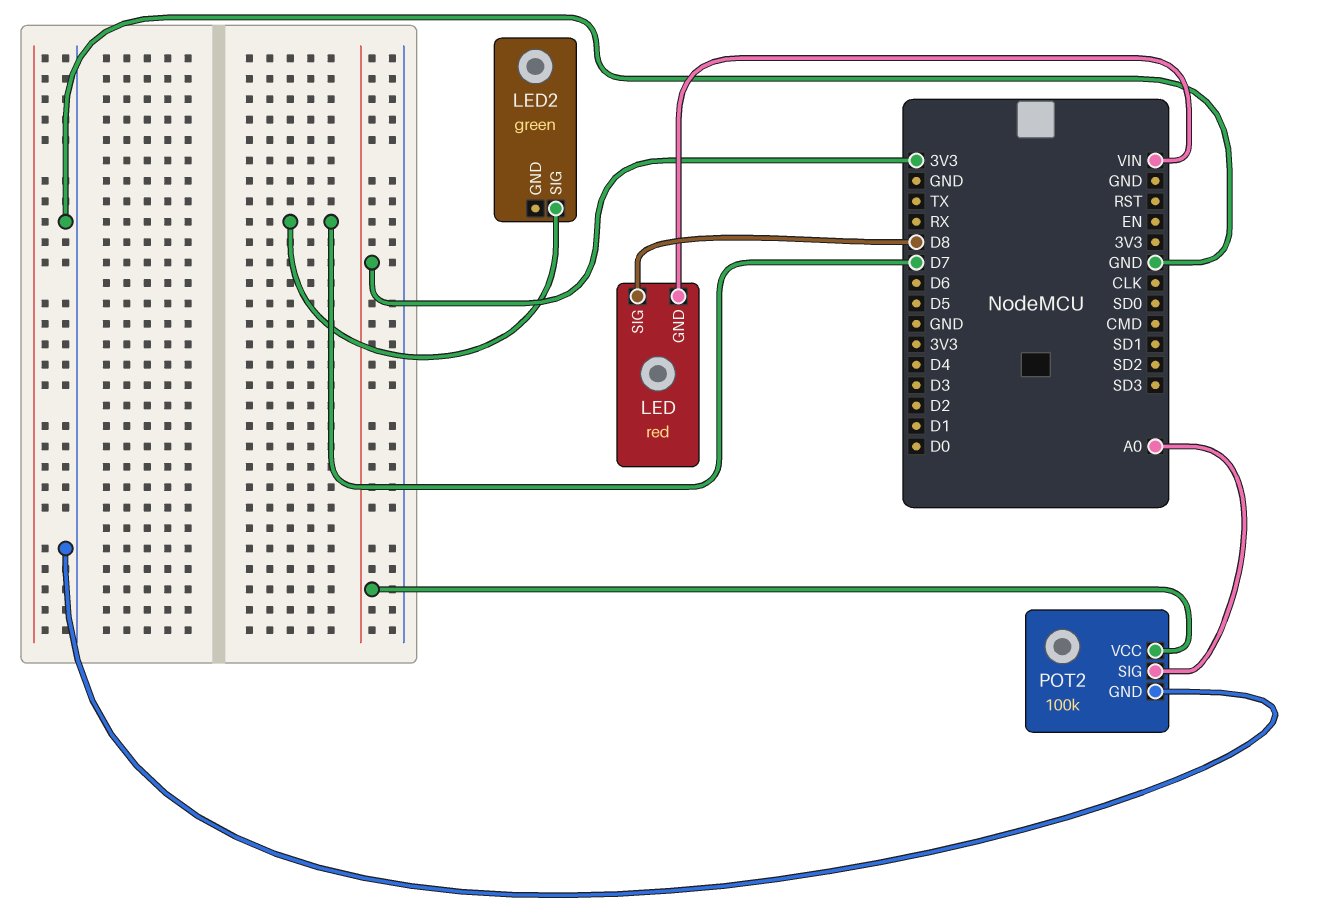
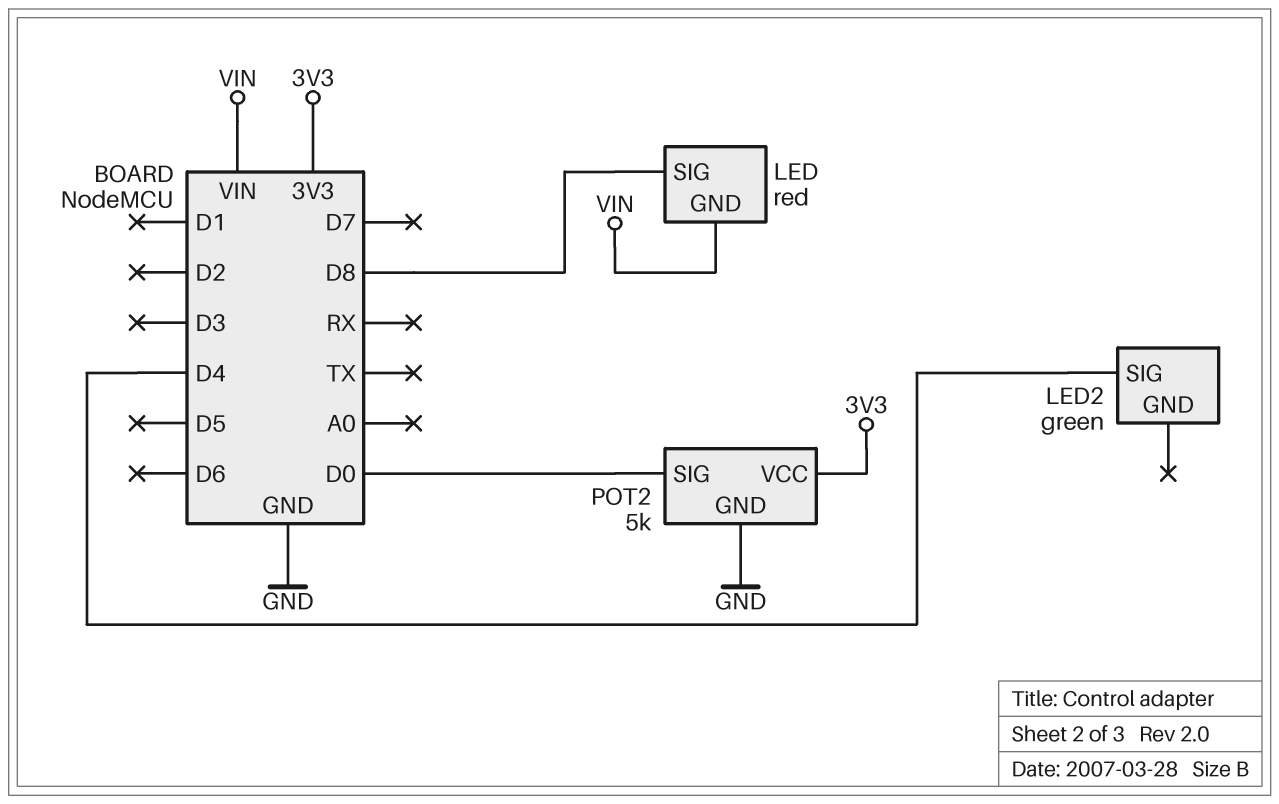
LED2 pin SIG: D7 -> D4
POT2: 100k -> 5k
POT2 pin SIG: A0 -> D0

